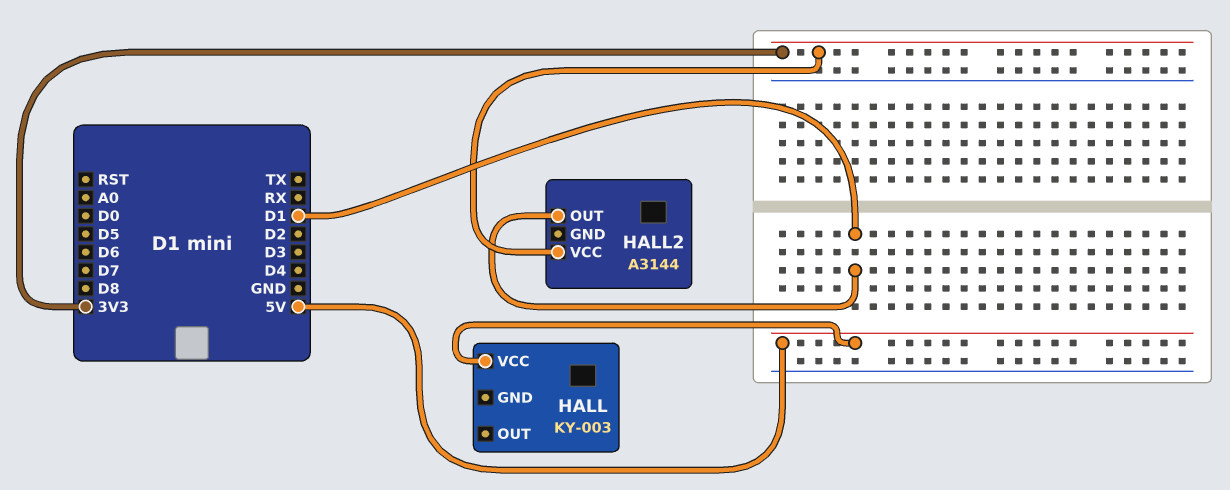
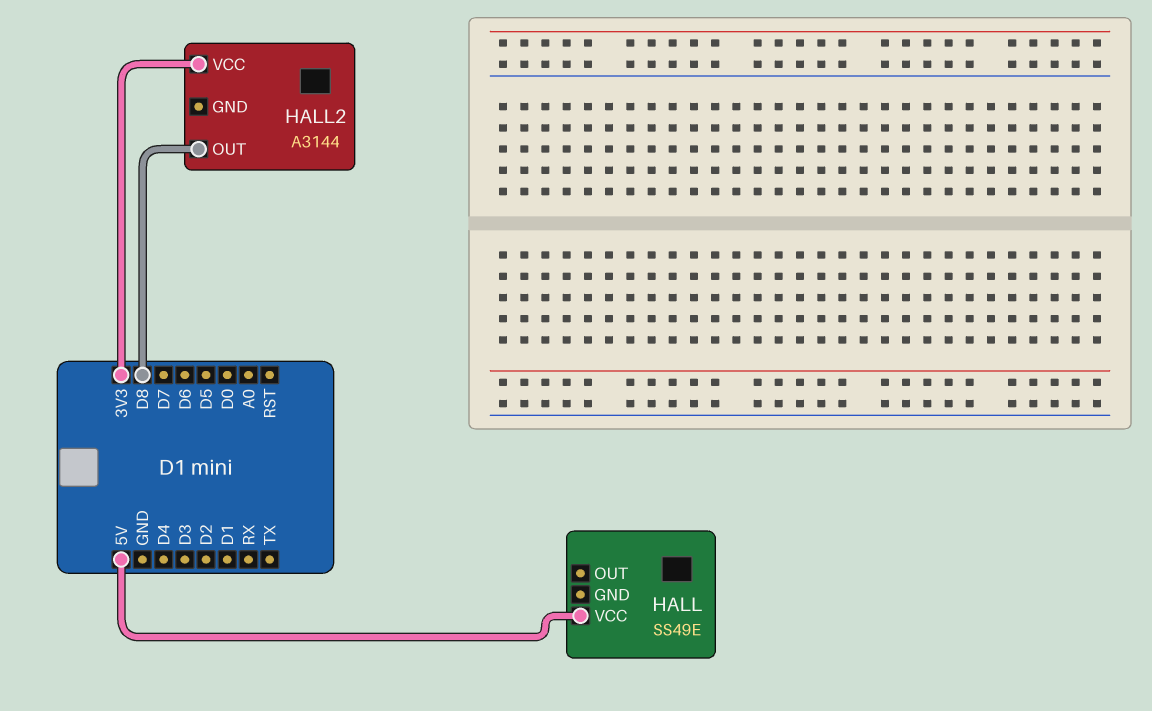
HALL: KY-003 -> SS49E
HALL2 pin OUT: D1 -> D8

